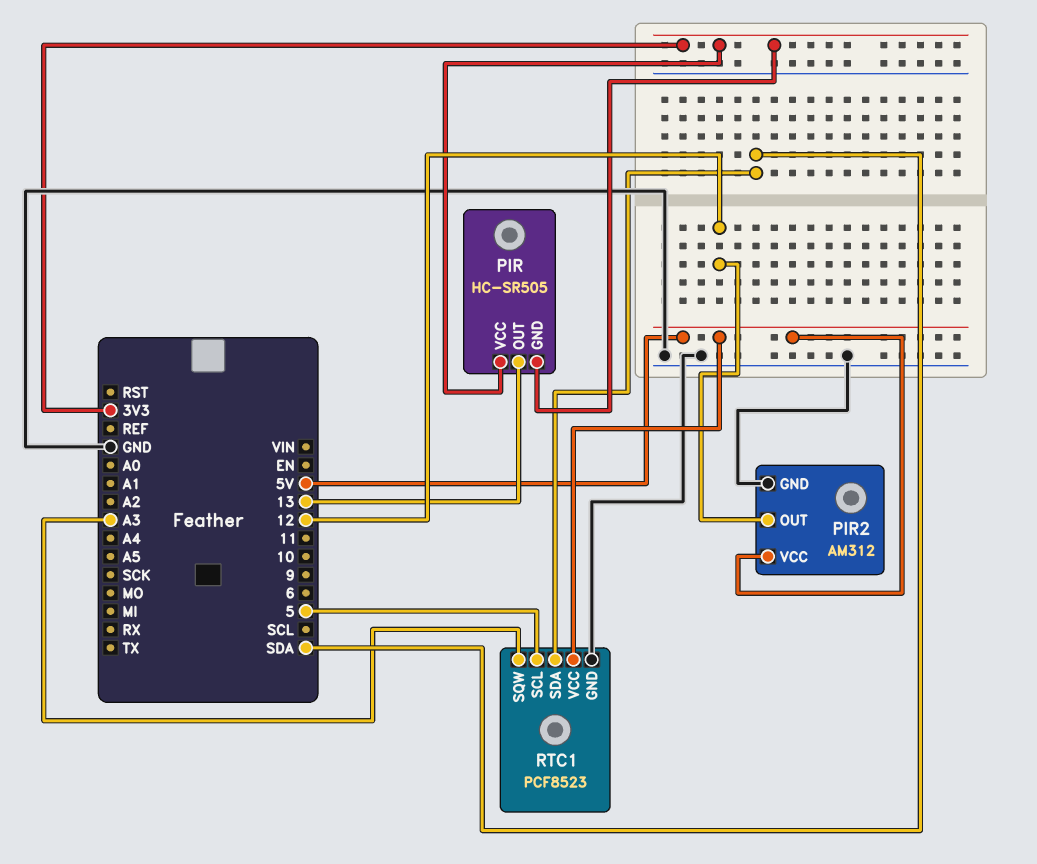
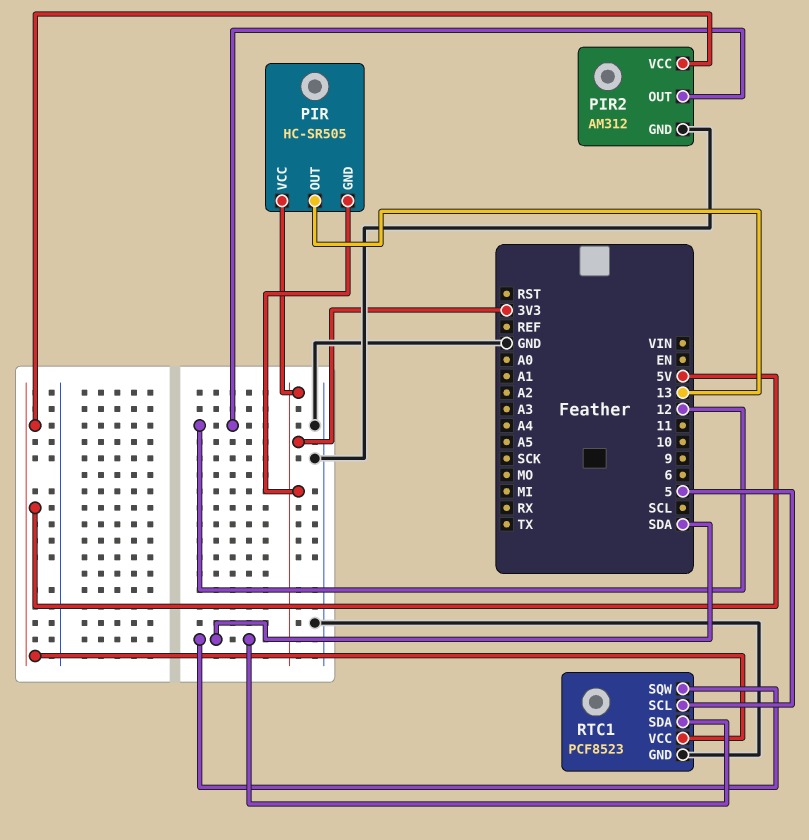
RTC1 pin SQW: A3 -> SDA

